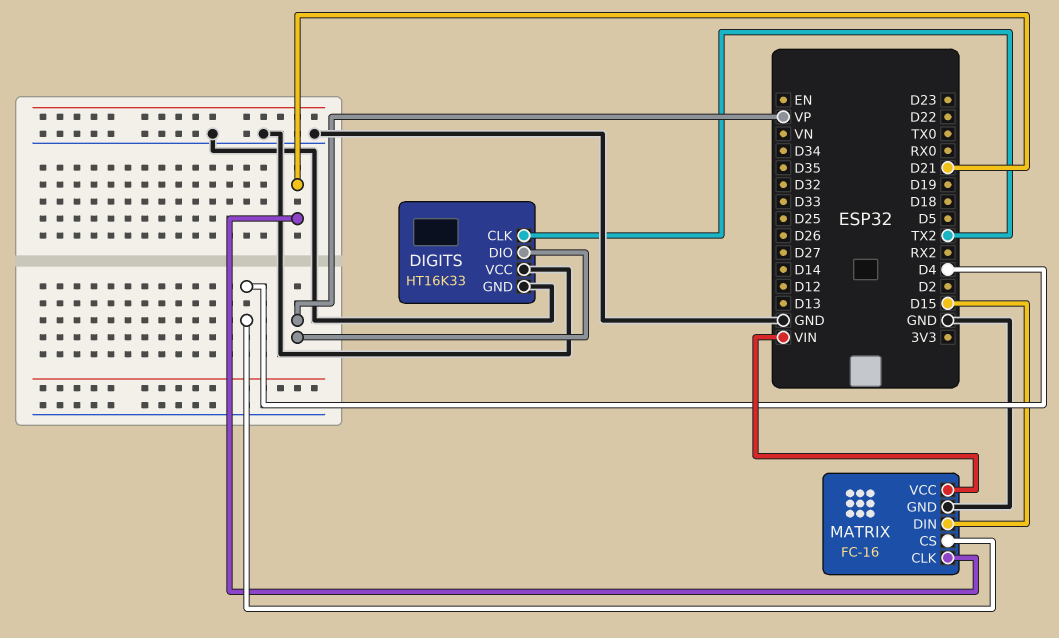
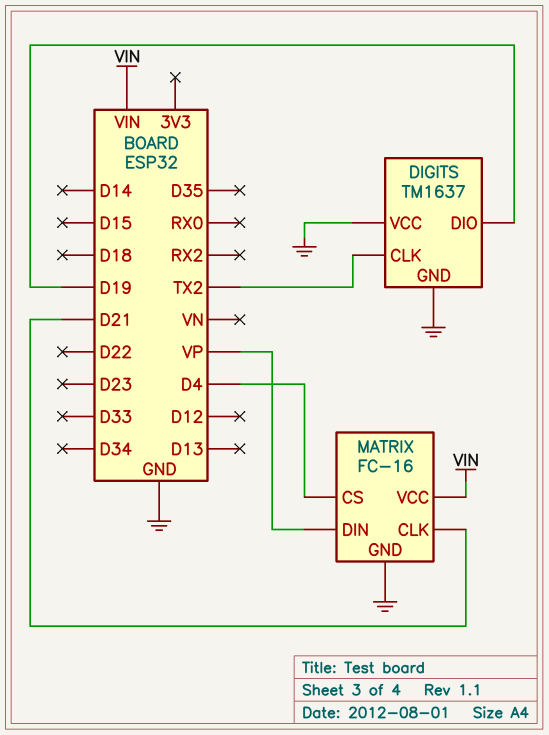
DIGITS: HT16K33 -> TM1637
DIGITS pin DIO: VP -> D19
MATRIX pin DIN: D15 -> VP

